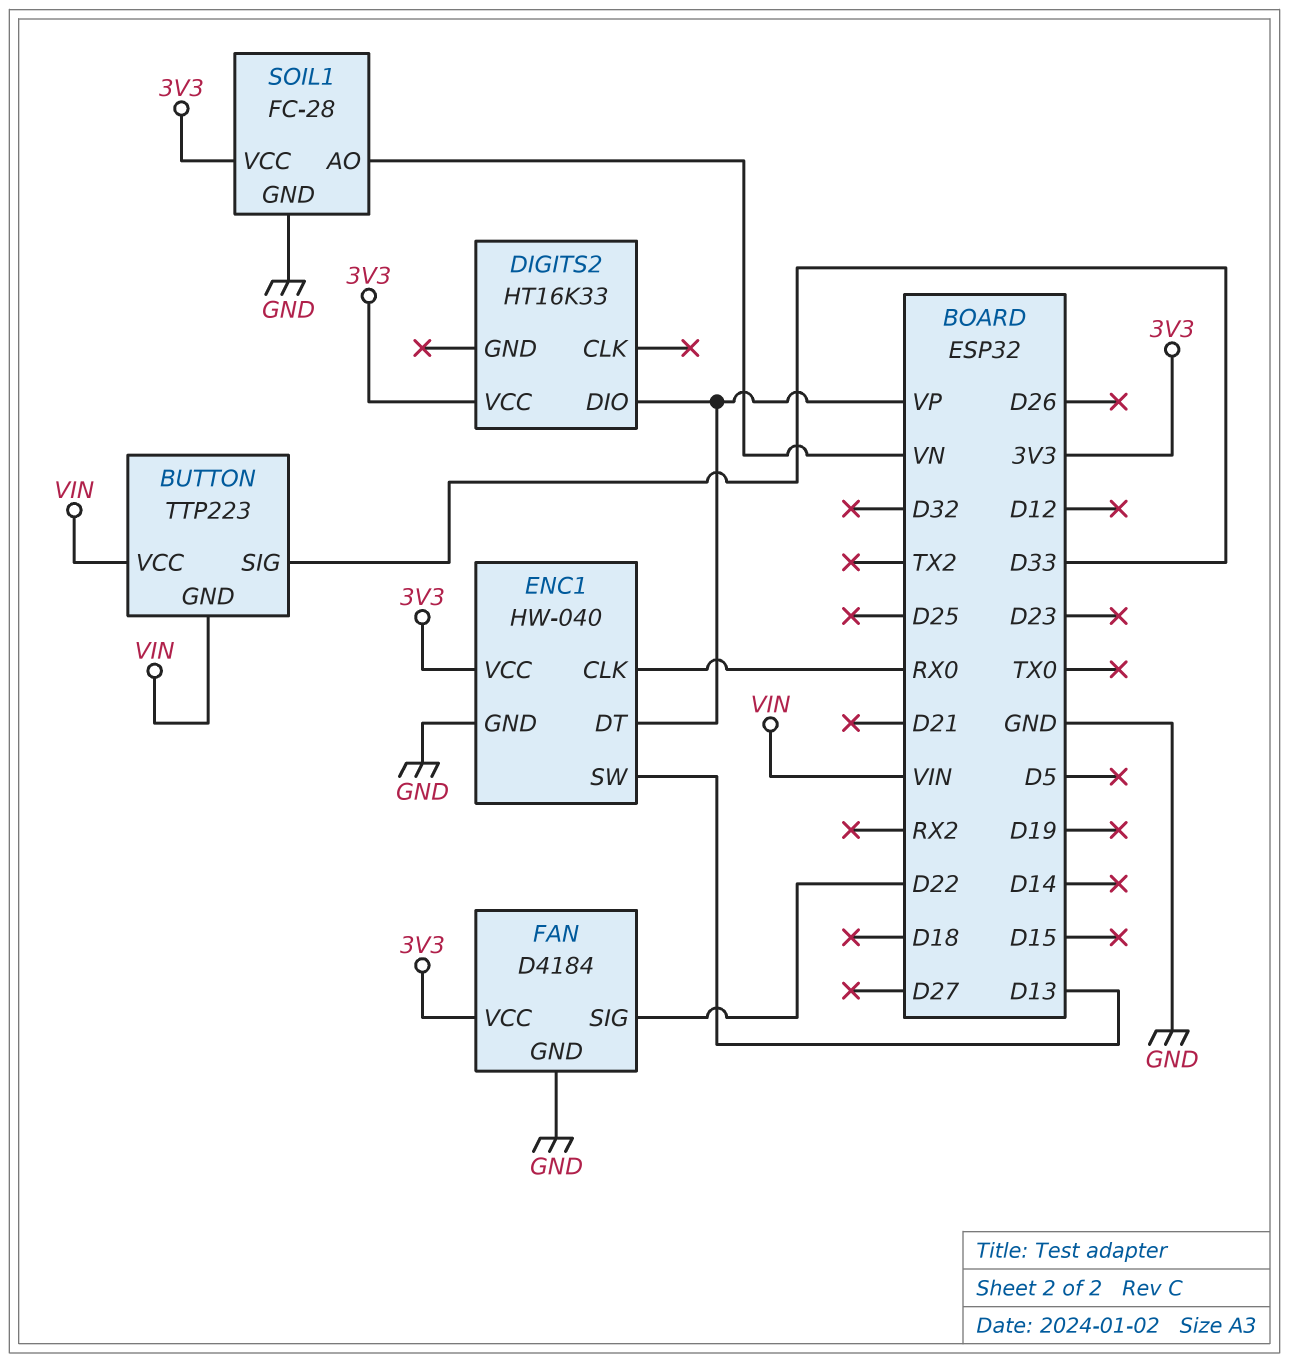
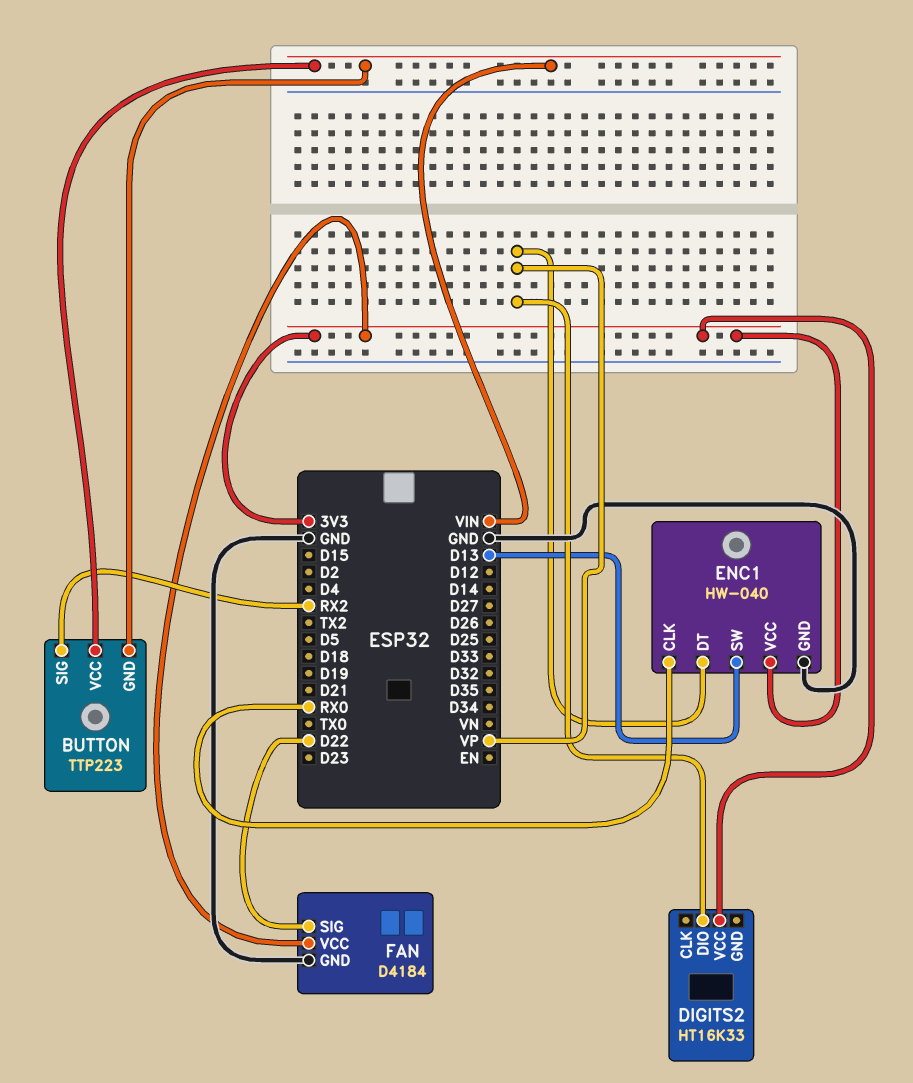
BUTTON pin SIG: D33 -> RX2
SOIL1: FC-28 -> none
SOIL1 pin AO: VN -> none
SOIL1 pin GND: GND -> none
SOIL1 pin VCC: 3V3 -> none

